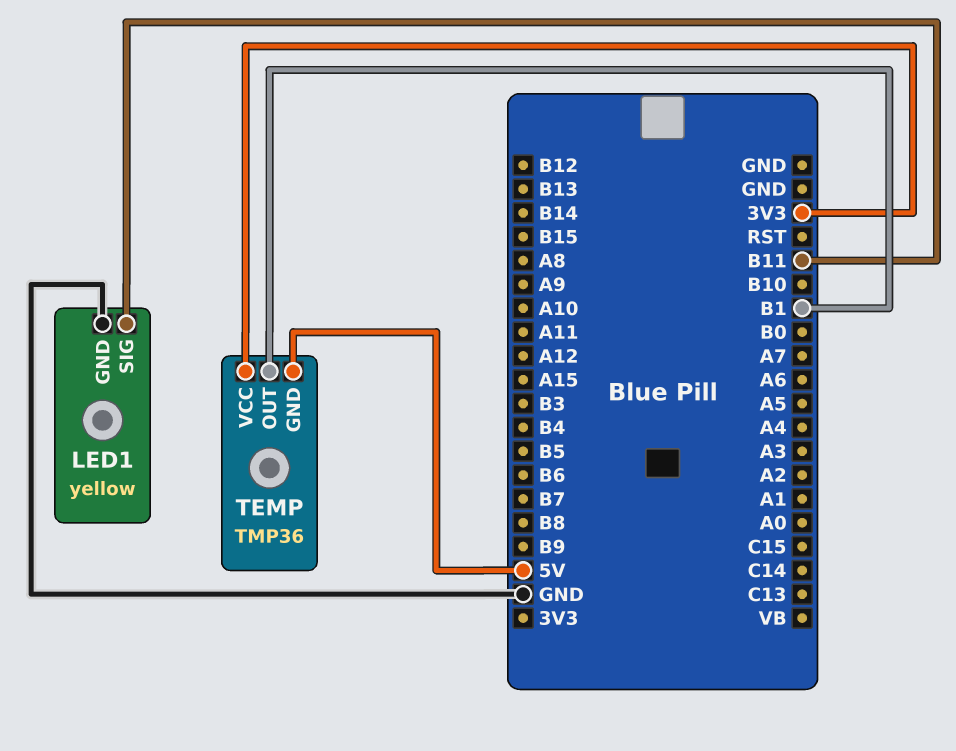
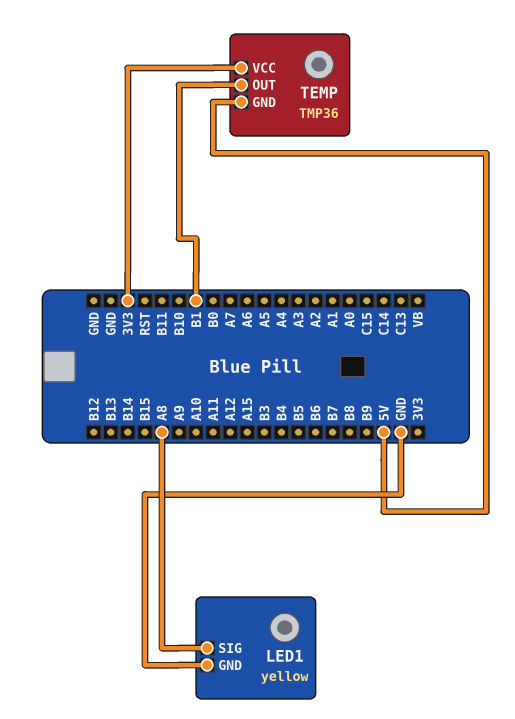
LED1 pin SIG: B11 -> A8

